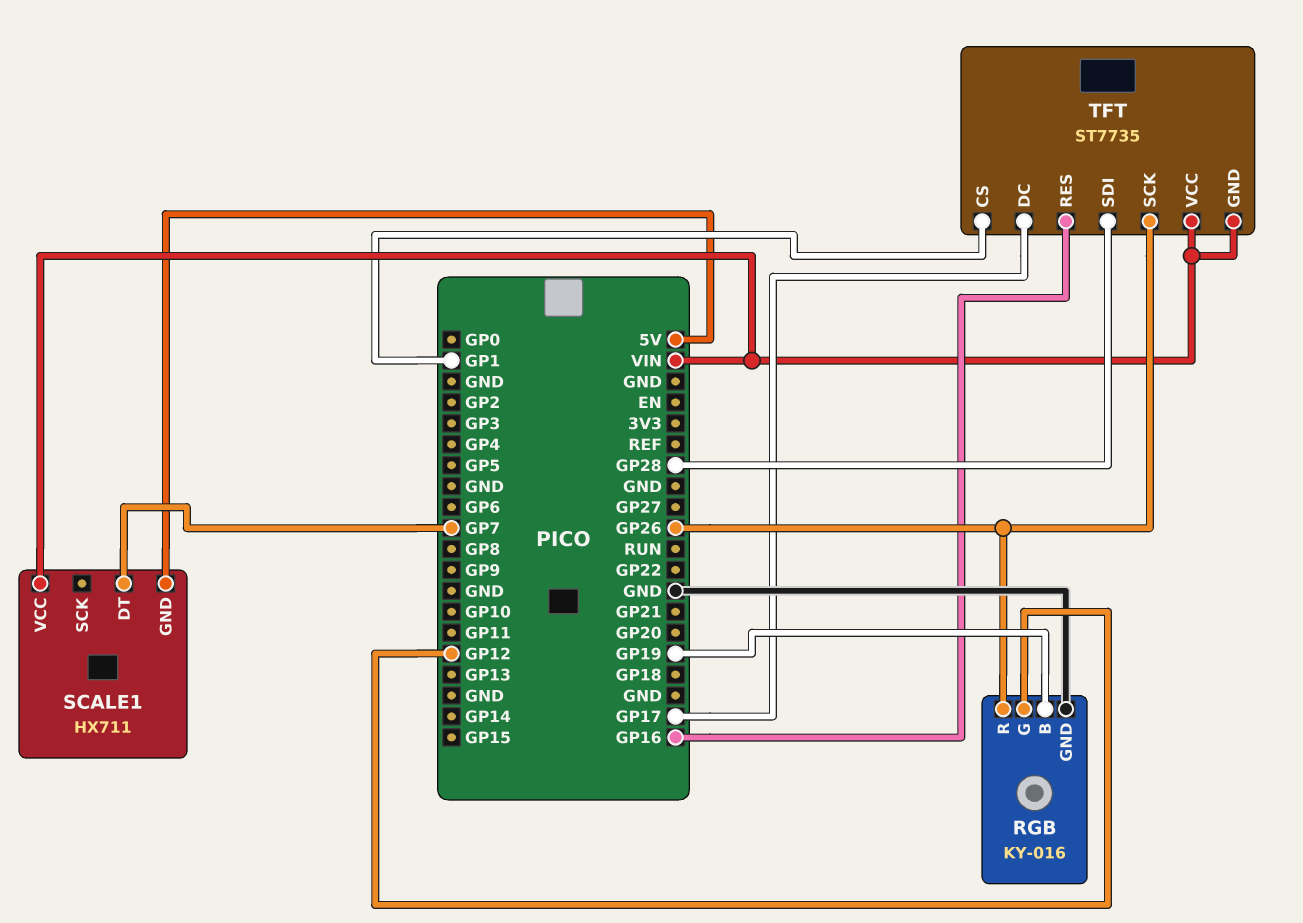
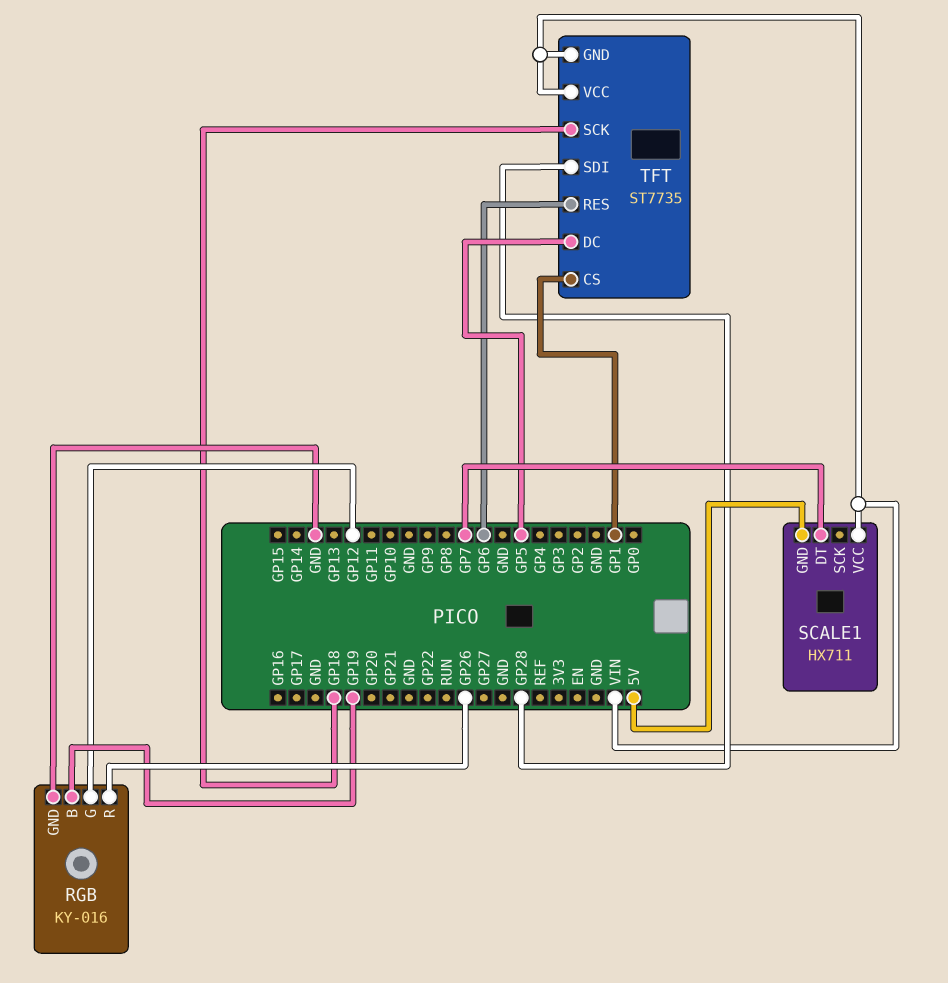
TFT pin DC: GP17 -> GP5
TFT pin RES: GP16 -> GP6
TFT pin SCK: GP26 -> GP18

